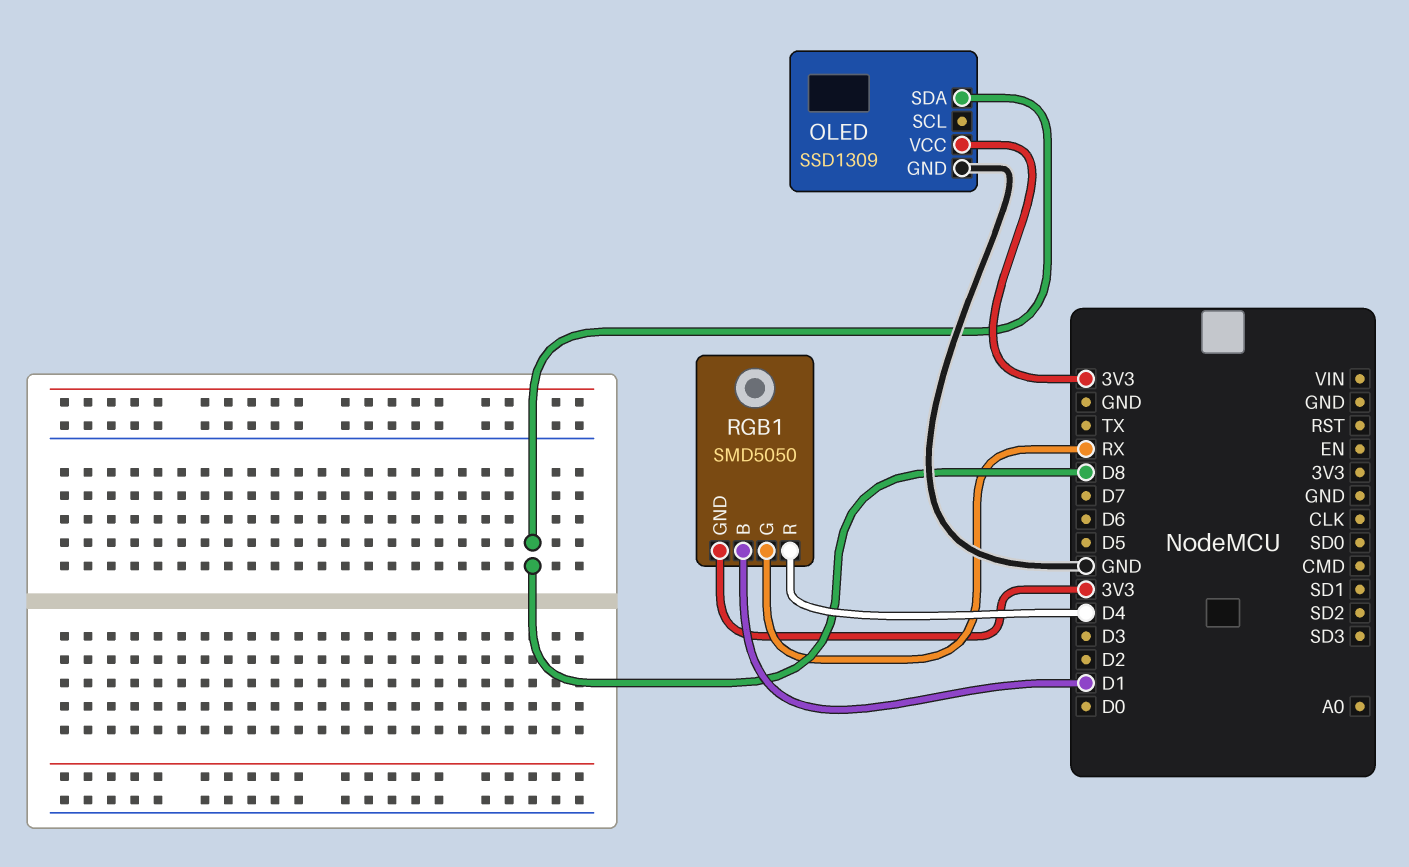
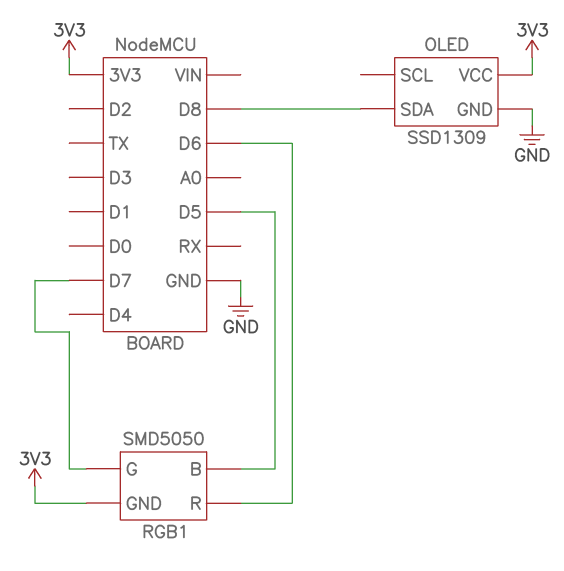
RGB1 pin B: D1 -> D5
RGB1 pin G: RX -> D7
RGB1 pin R: D4 -> D6

